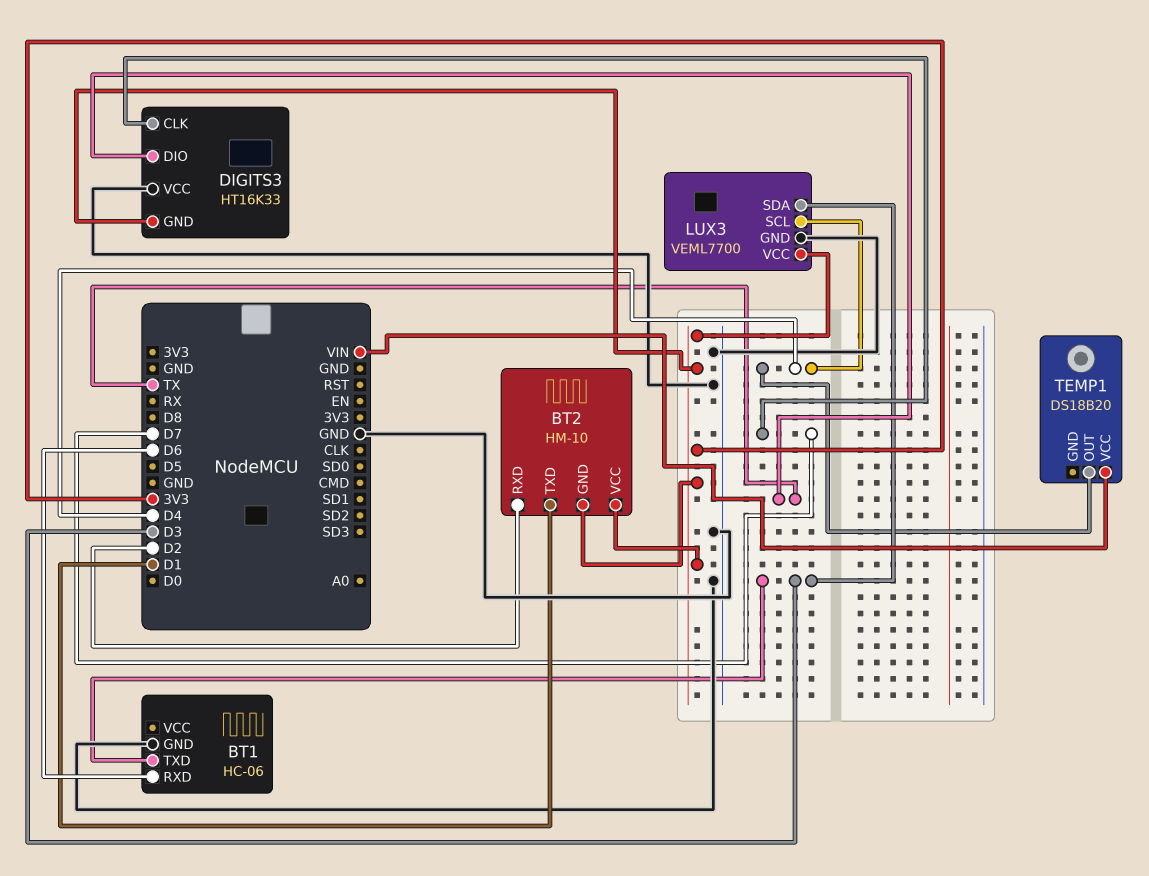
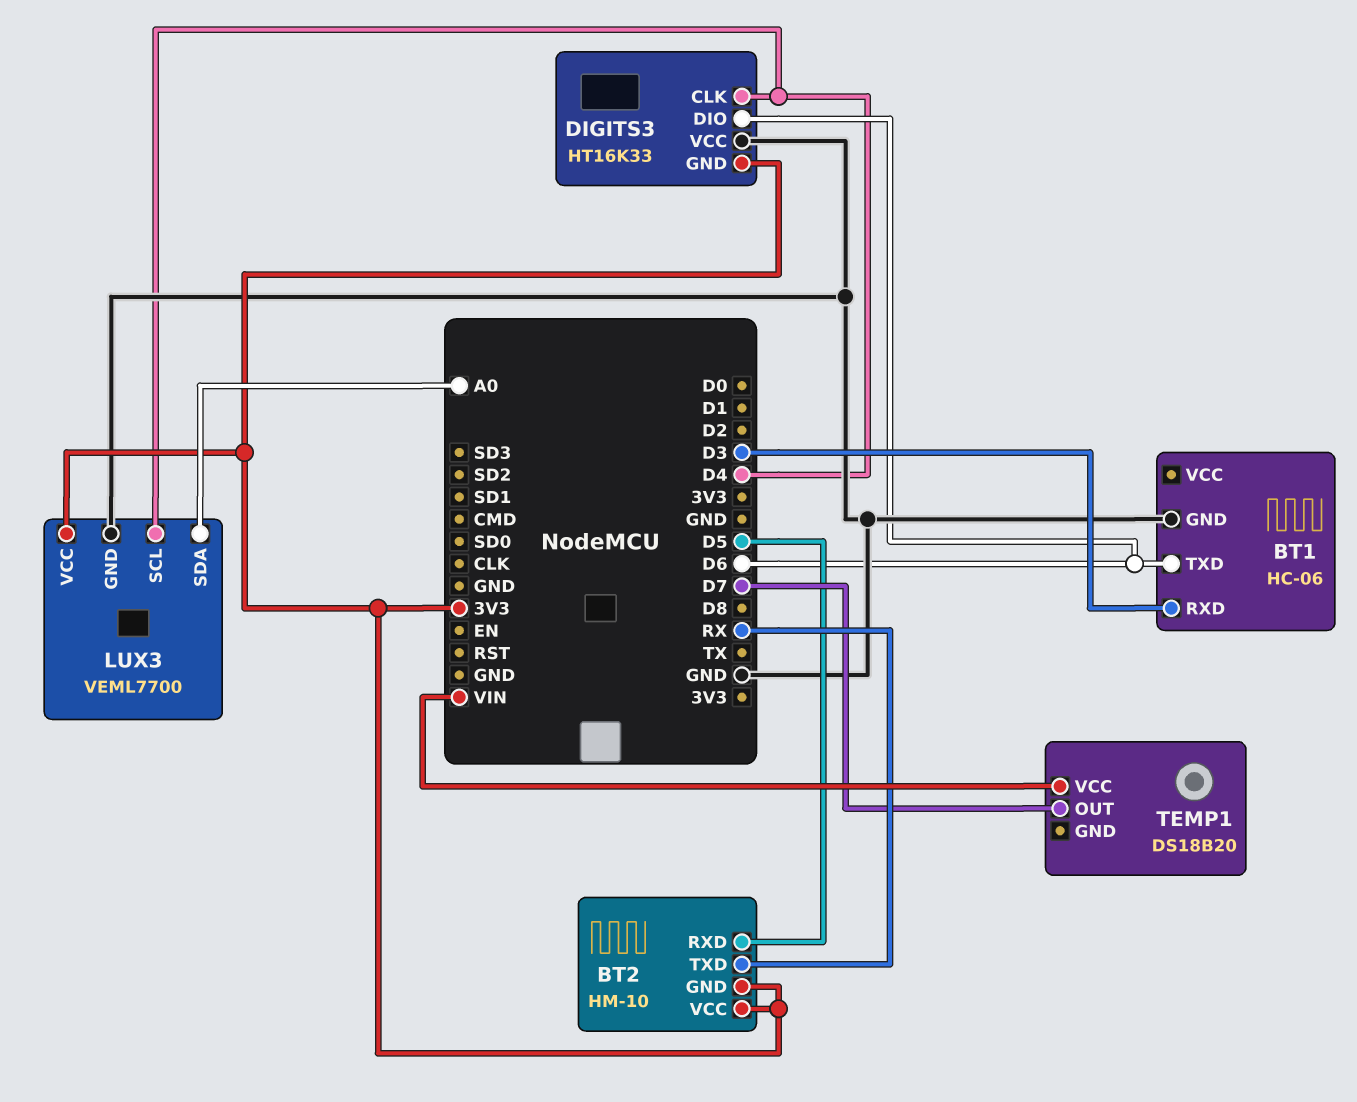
BT1 pin RXD: D6 -> D3
BT1 pin TXD: D3 -> D6
BT2 pin RXD: D2 -> D5
BT2 pin TXD: D1 -> RX
DIGITS3 pin CLK: D7 -> D4
DIGITS3 pin DIO: TX -> D6
LUX3 pin SDA: D3 -> A0
TEMP1 pin OUT: D4 -> D7

